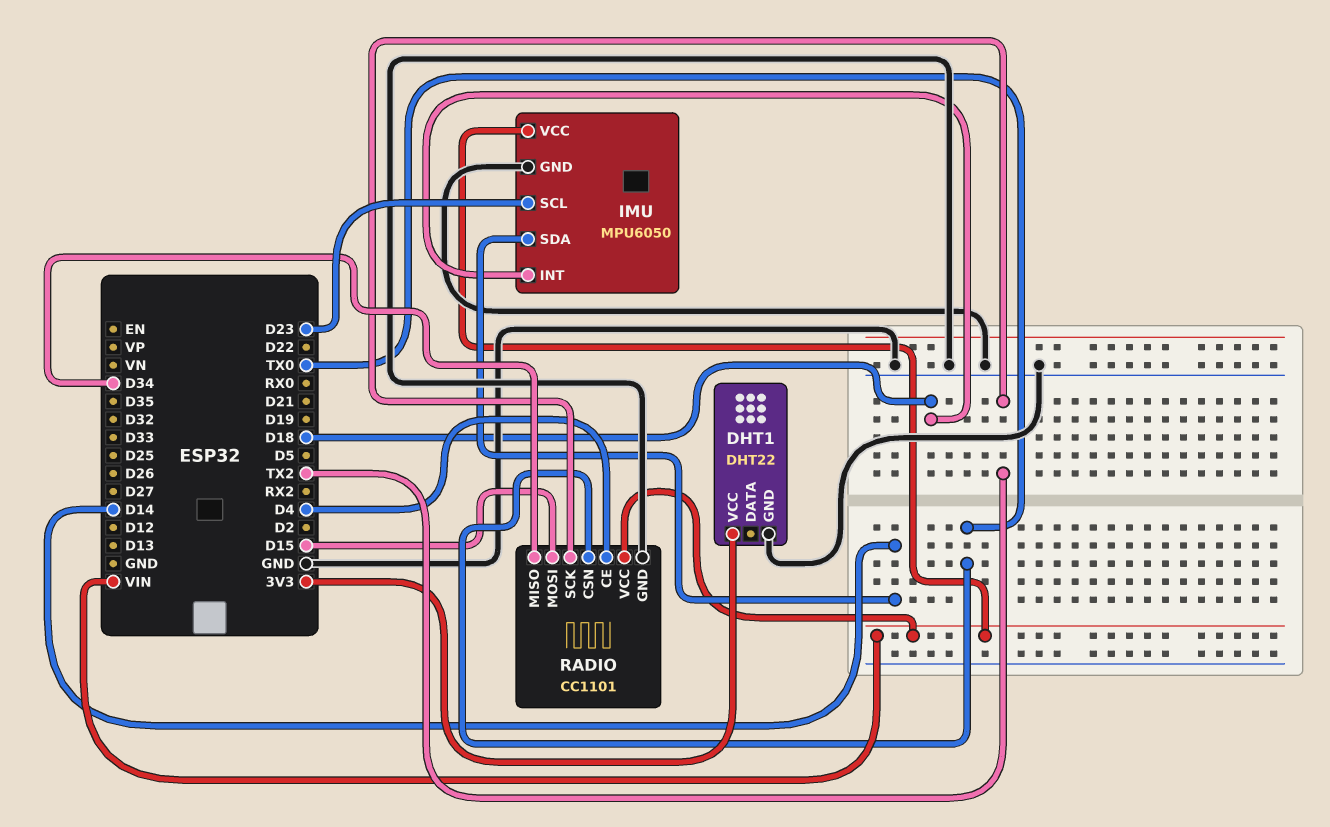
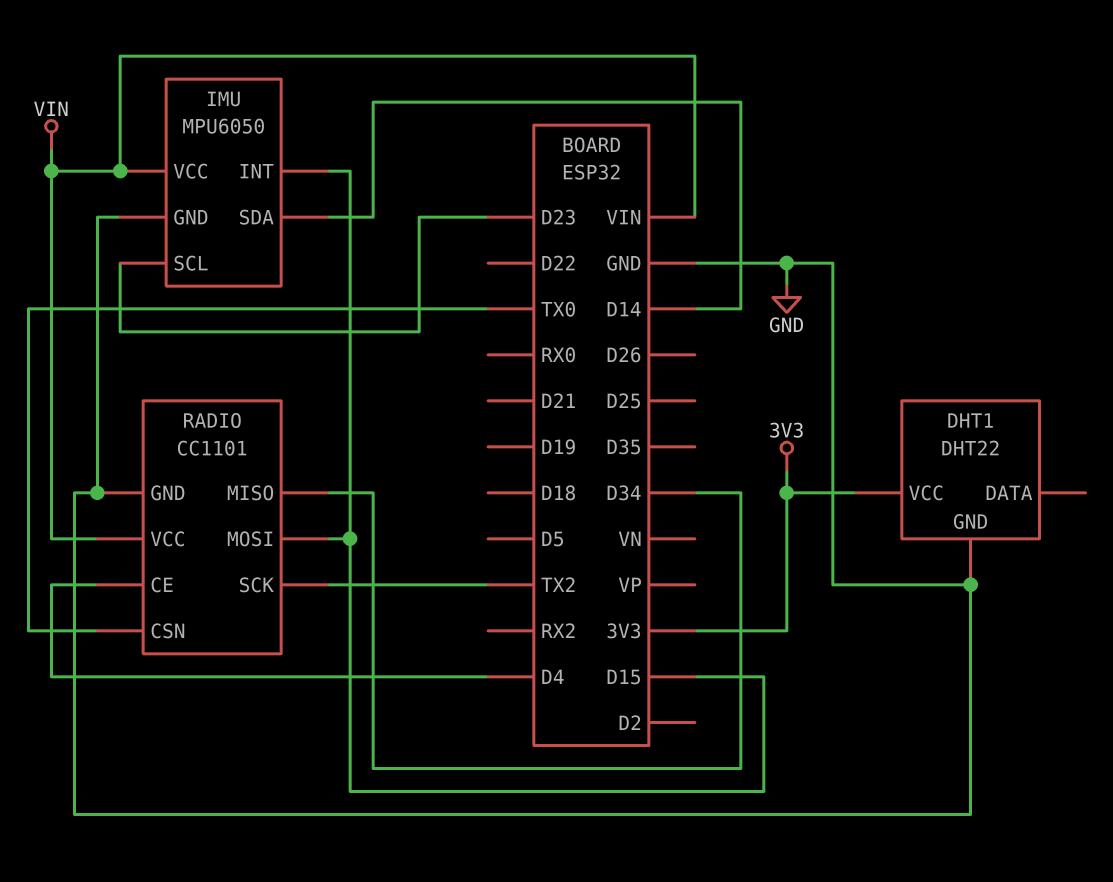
IMU pin INT: D18 -> D15

